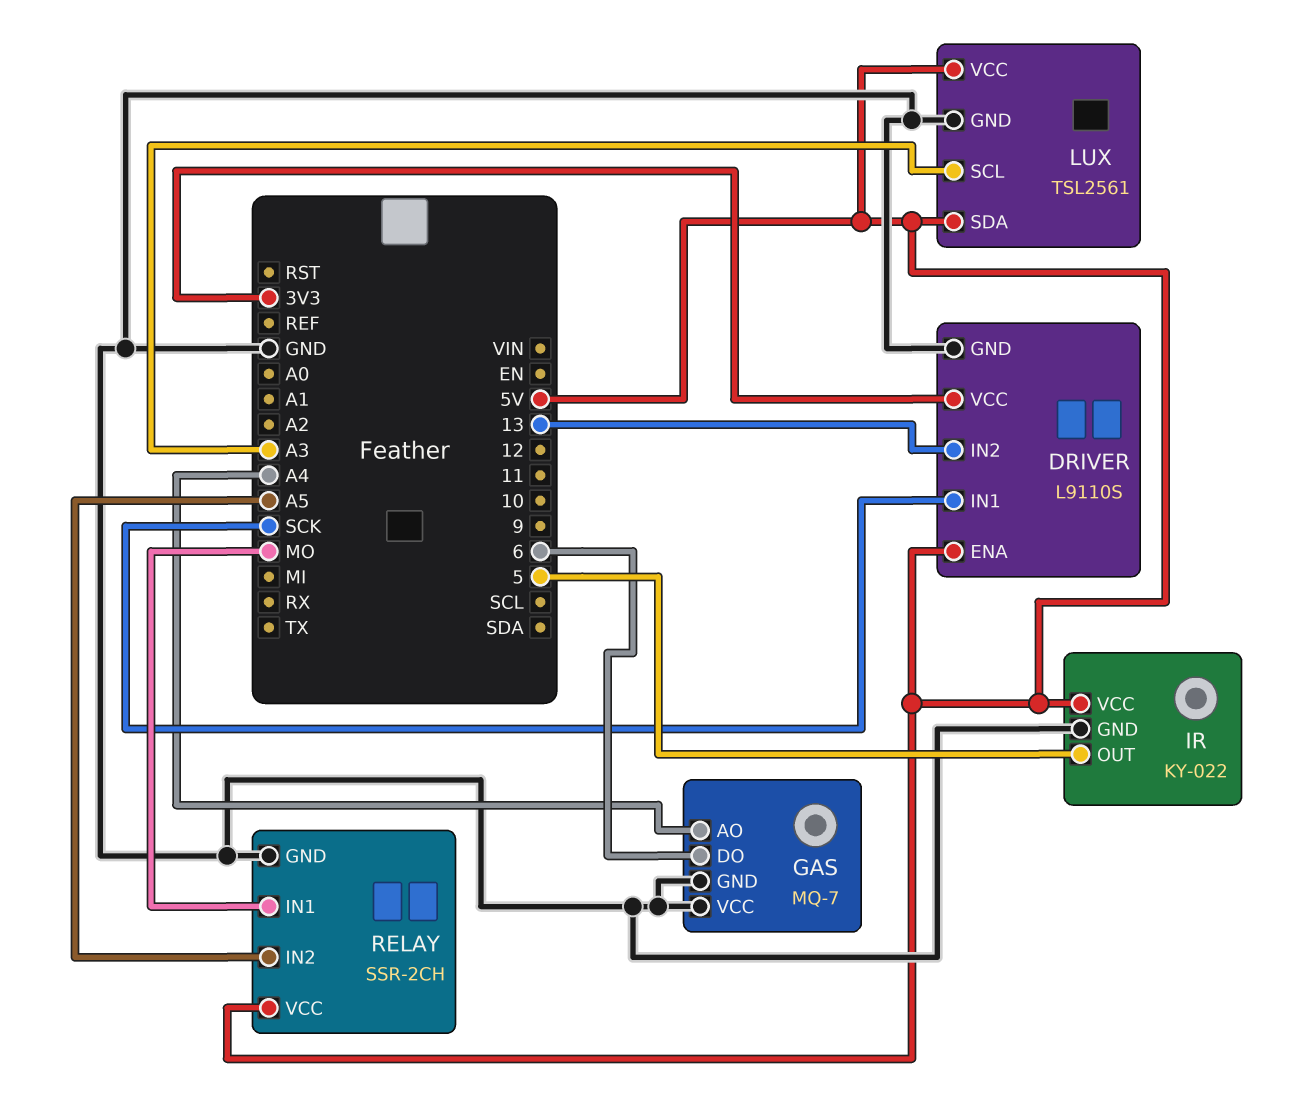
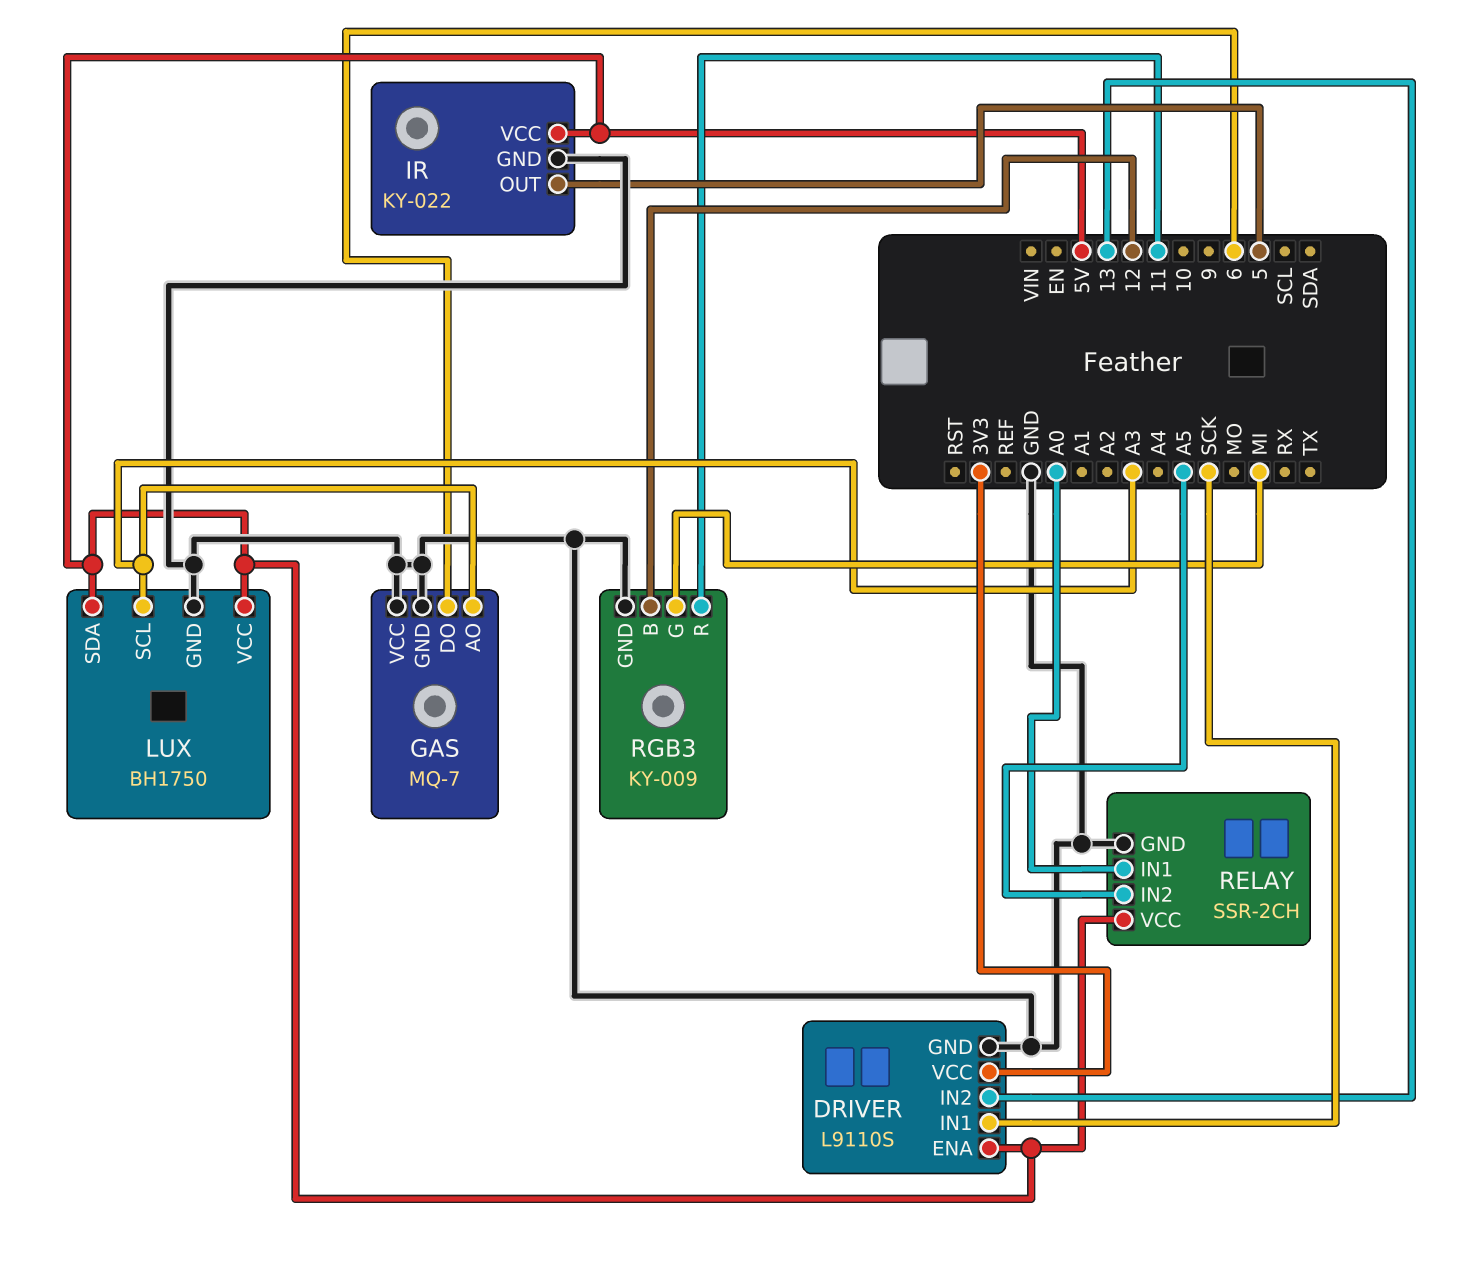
GAS pin AO: A4 -> A3
LUX: TSL2561 -> BH1750
RELAY pin IN1: MO -> A0
RGB3: none -> KY-009
RGB3 pin B: none -> 12
RGB3 pin G: none -> MI
RGB3 pin GND: none -> GND
RGB3 pin R: none -> 11

